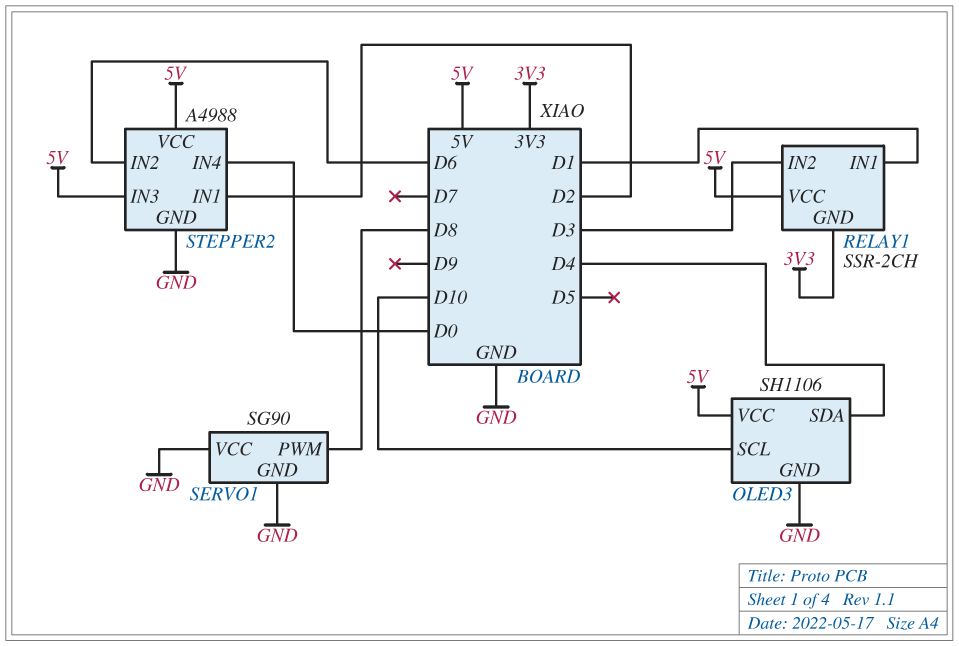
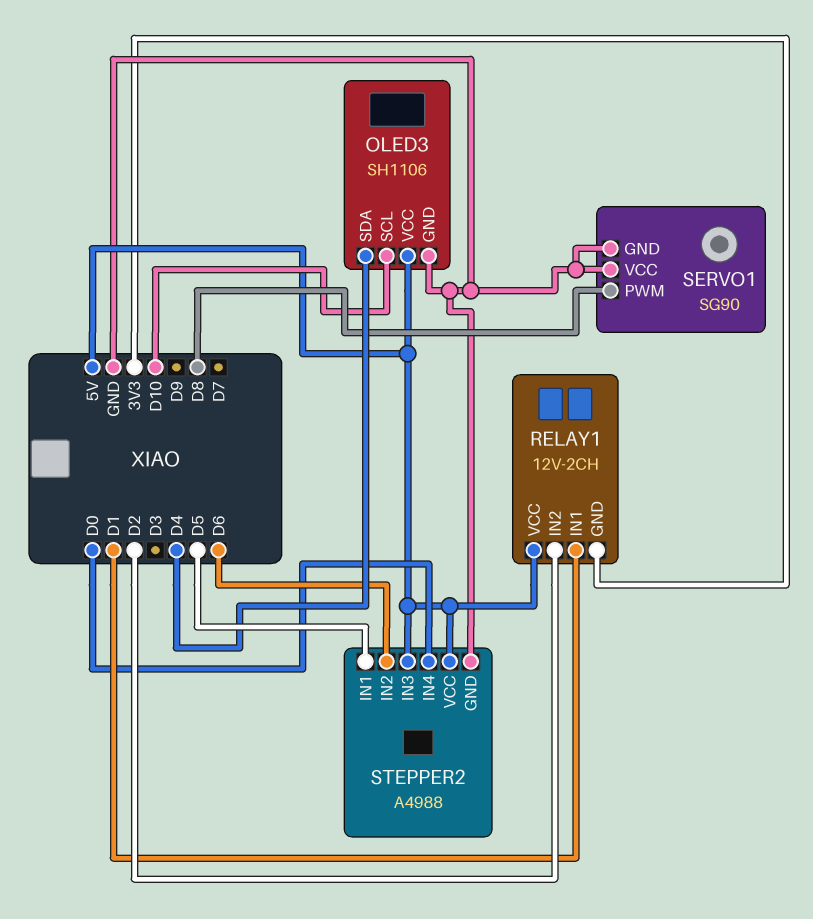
RELAY1: SSR-2CH -> 12V-2CH
RELAY1 pin IN2: D3 -> D2
STEPPER2 pin IN1: D2 -> D5

